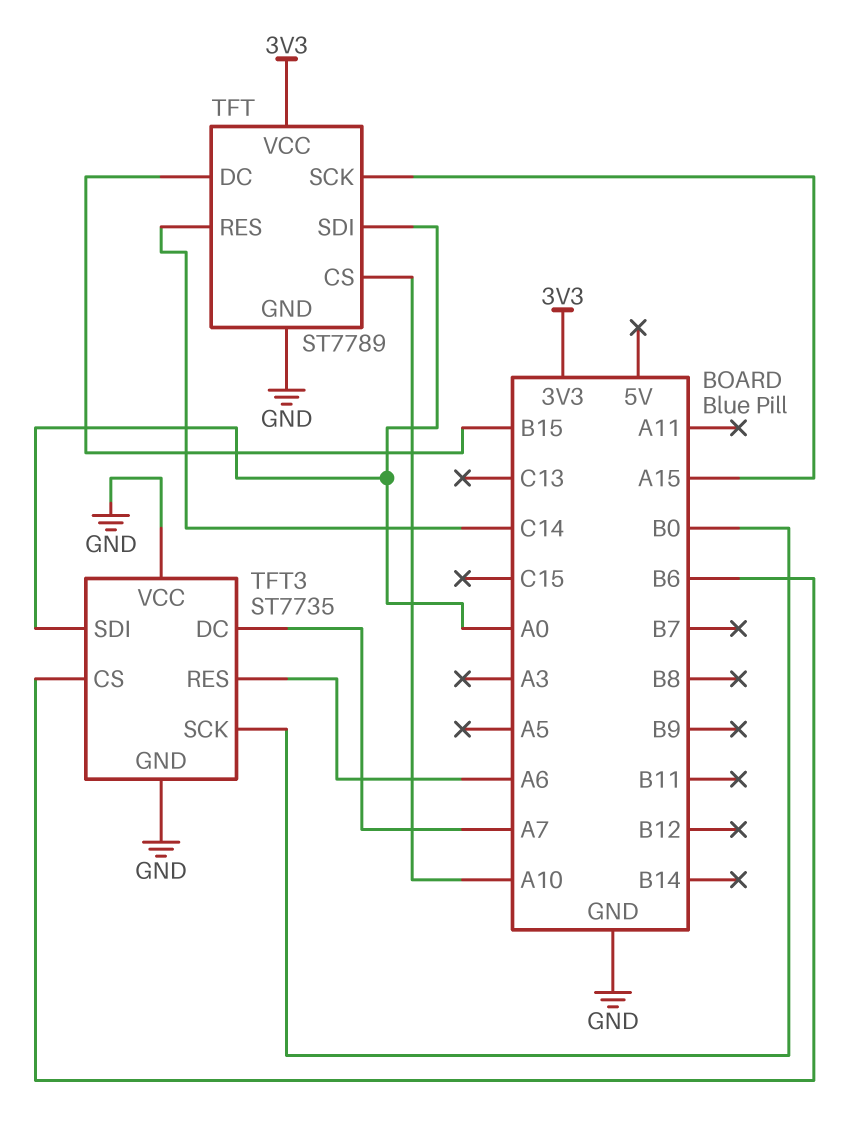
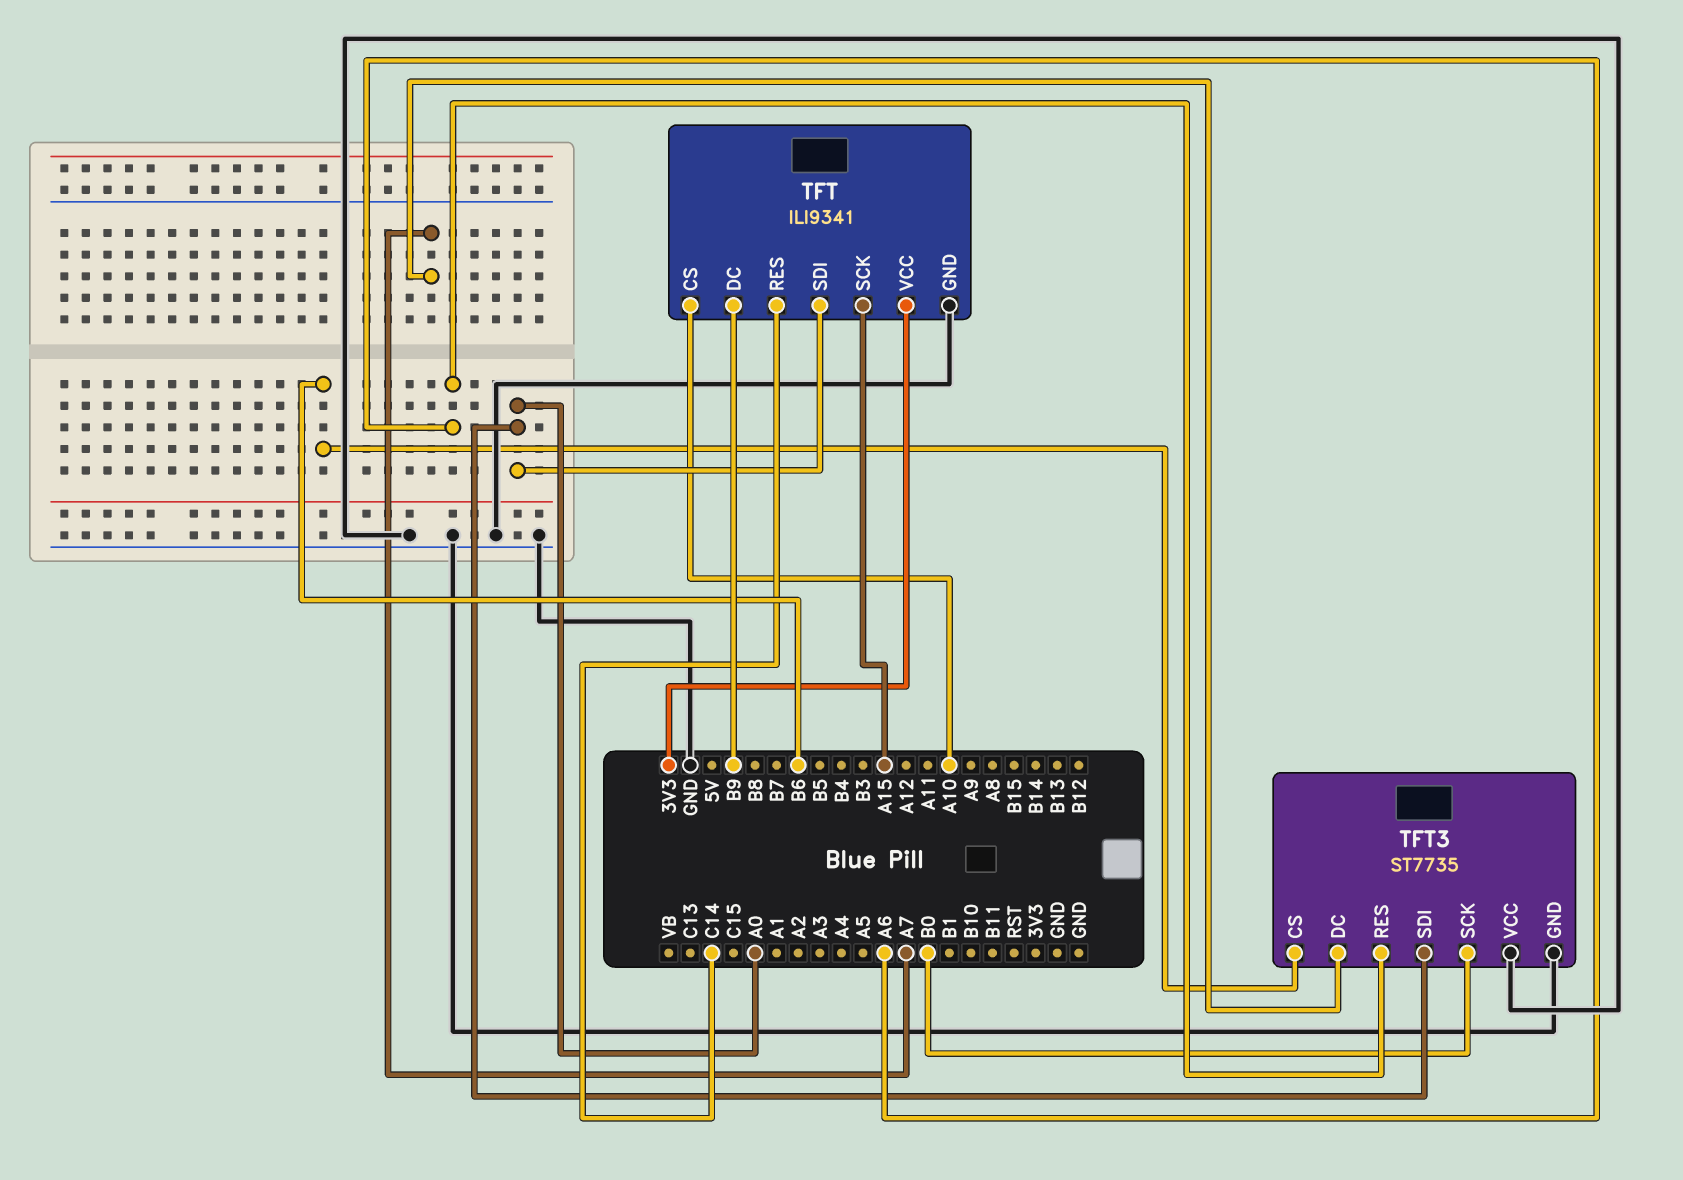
TFT: ST7789 -> ILI9341
TFT pin DC: B15 -> B9

